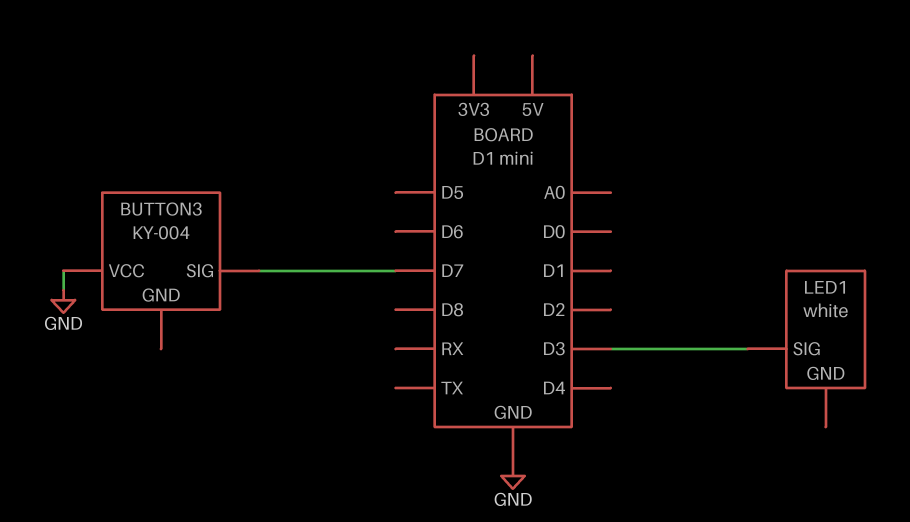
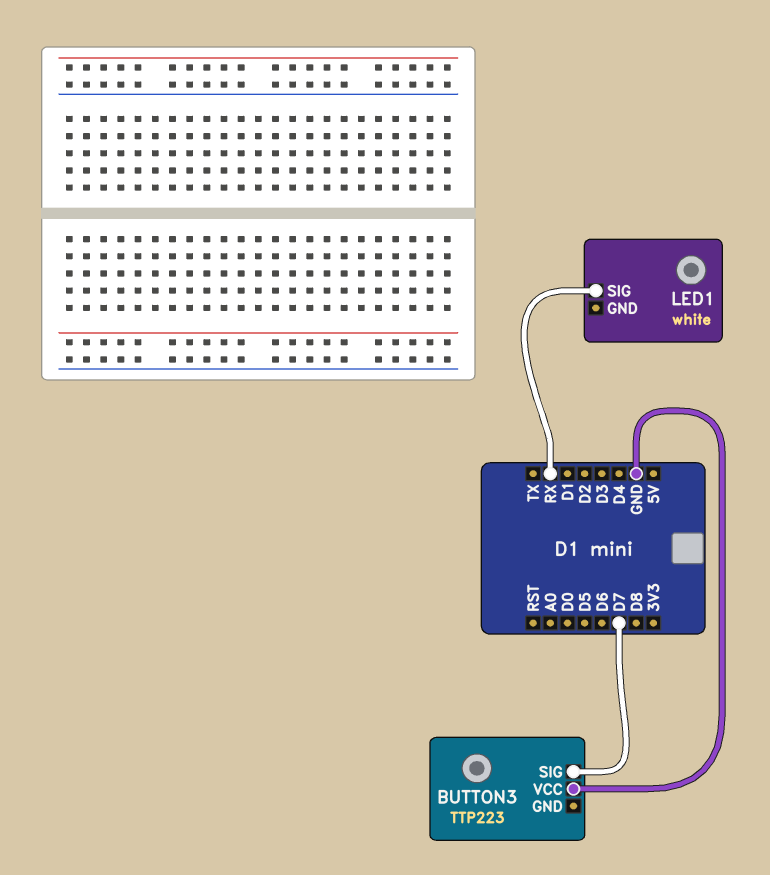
BUTTON3: KY-004 -> TTP223
LED1 pin SIG: D3 -> RX

